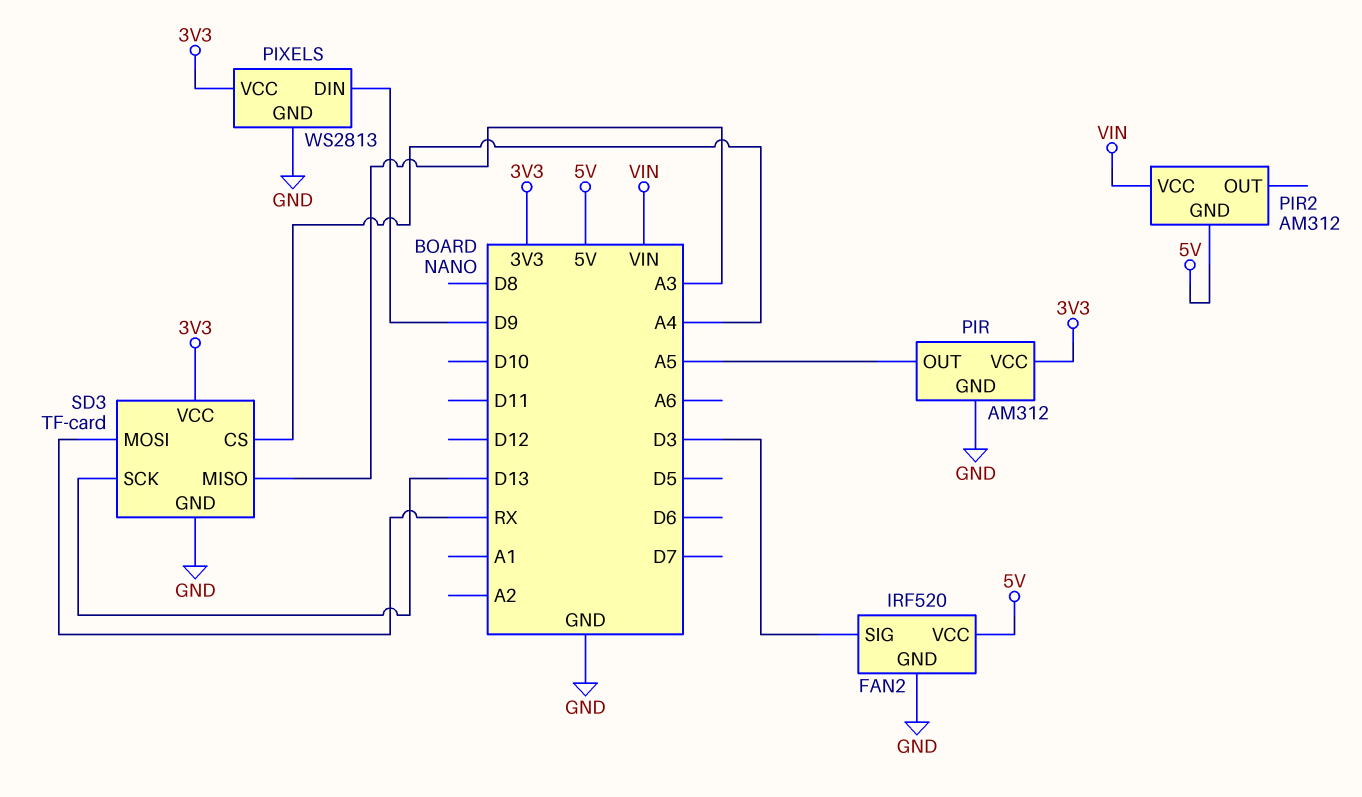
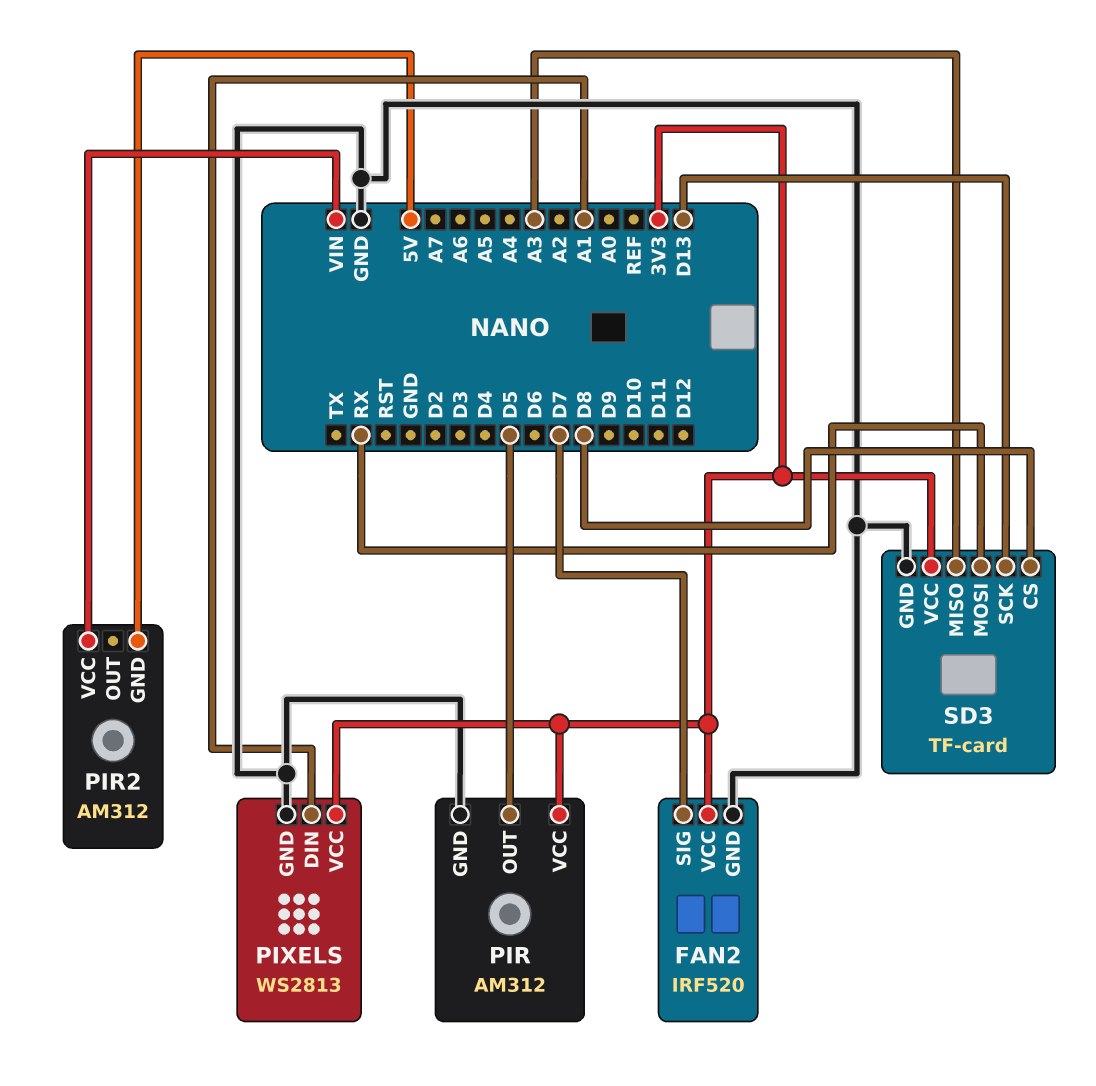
FAN2 pin SIG: D3 -> D7
FAN2 pin VCC: 5V -> 3V3
PIR pin OUT: A5 -> D5
PIXELS pin DIN: D9 -> A1
SD3 pin CS: A4 -> D8

